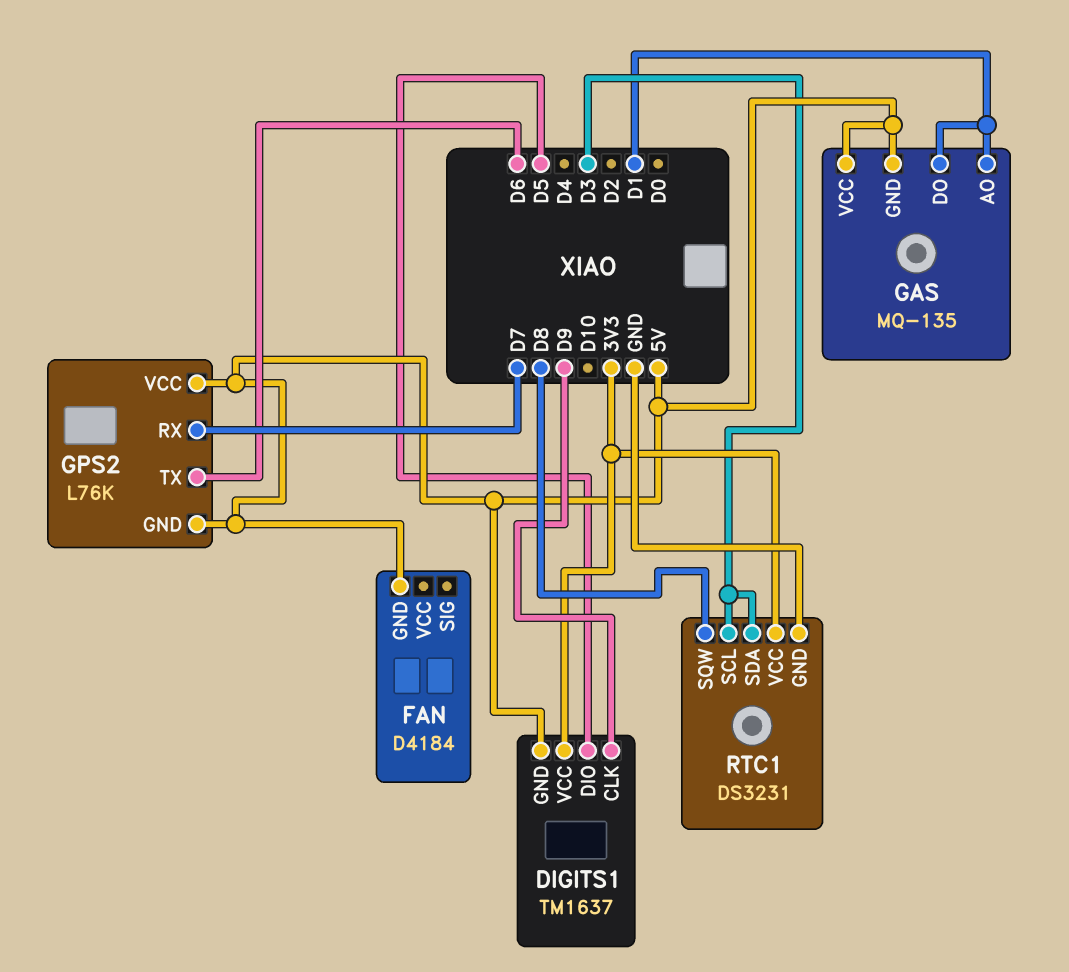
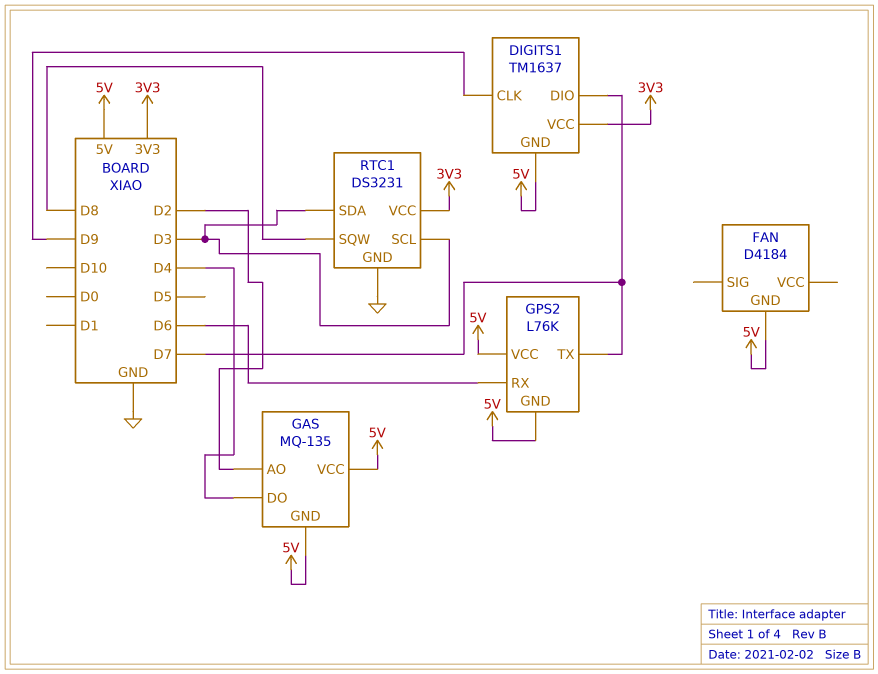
DIGITS1 pin DIO: D5 -> D7
GAS pin AO: D1 -> D2
GAS pin DO: D1 -> D4
GPS2 pin RX: D7 -> D6
GPS2 pin TX: D6 -> D7

